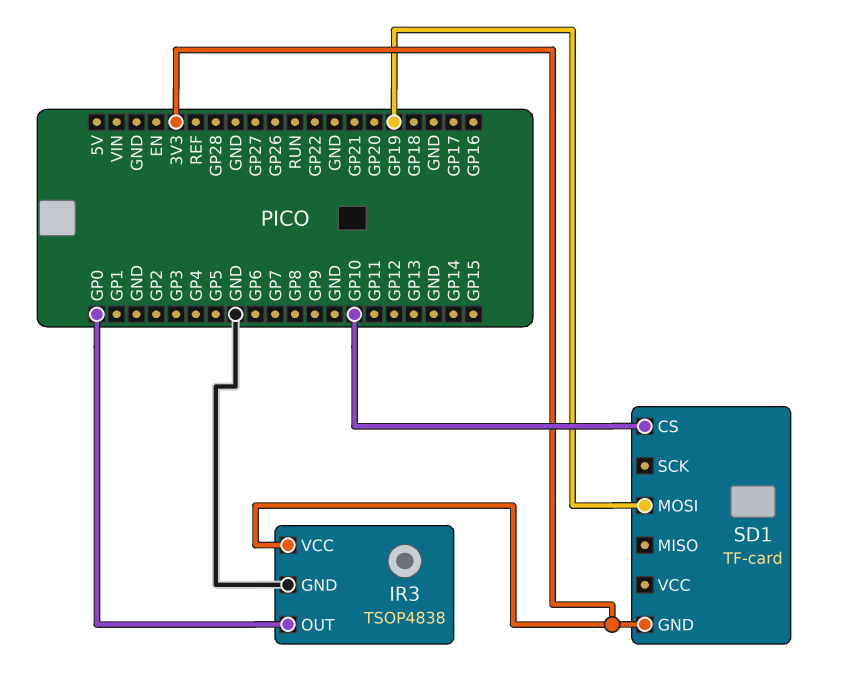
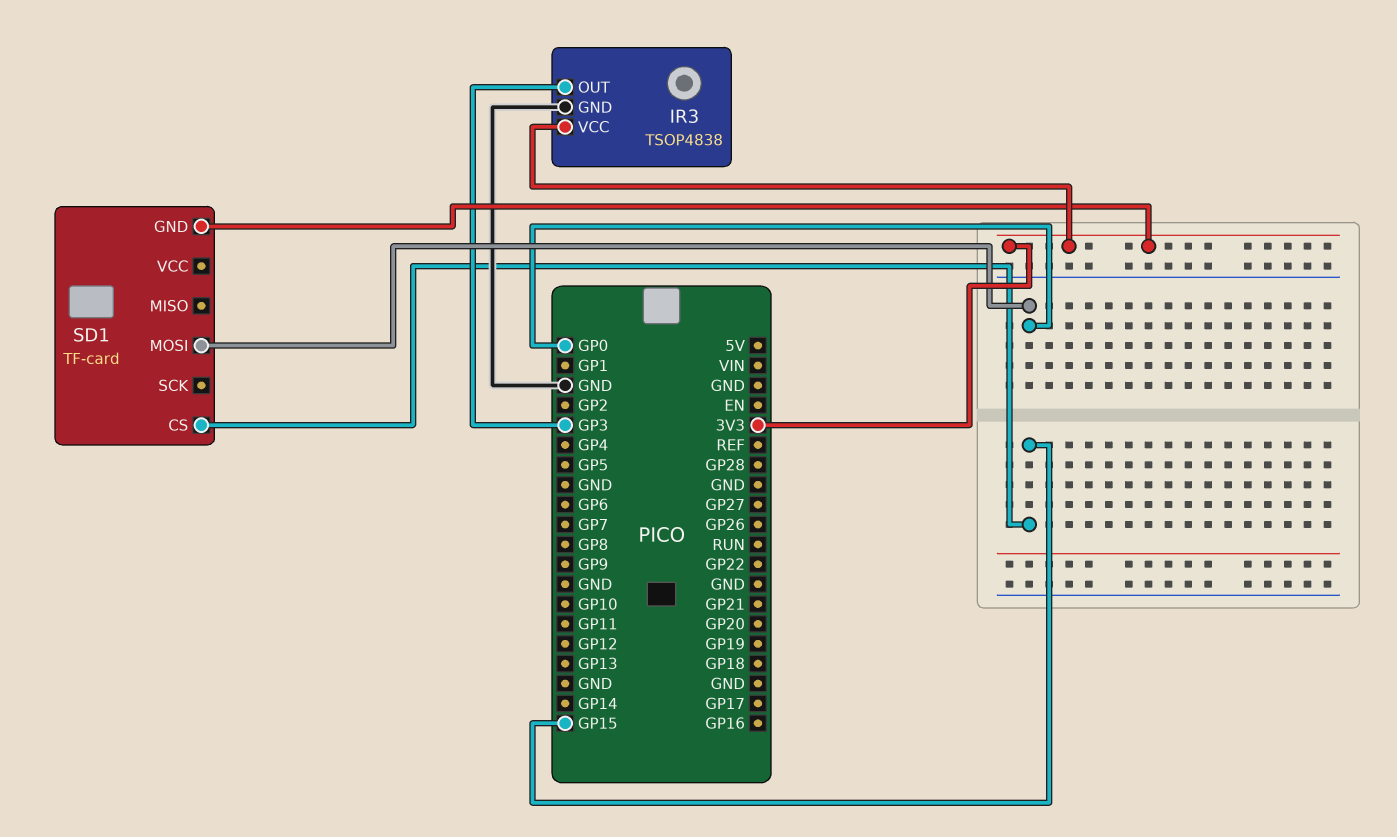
IR3 pin OUT: GP0 -> GP3
SD1 pin CS: GP10 -> GP15
SD1 pin MOSI: GP19 -> GP0

